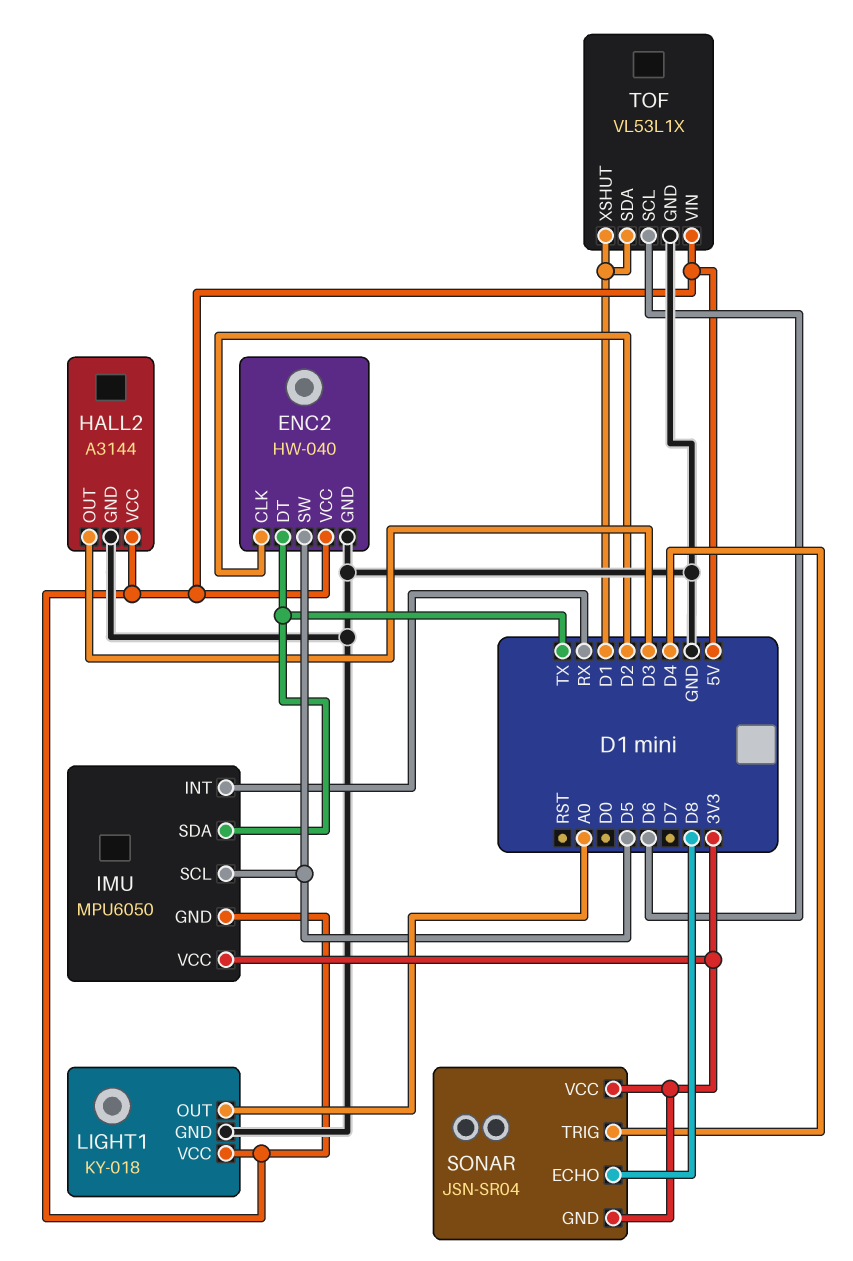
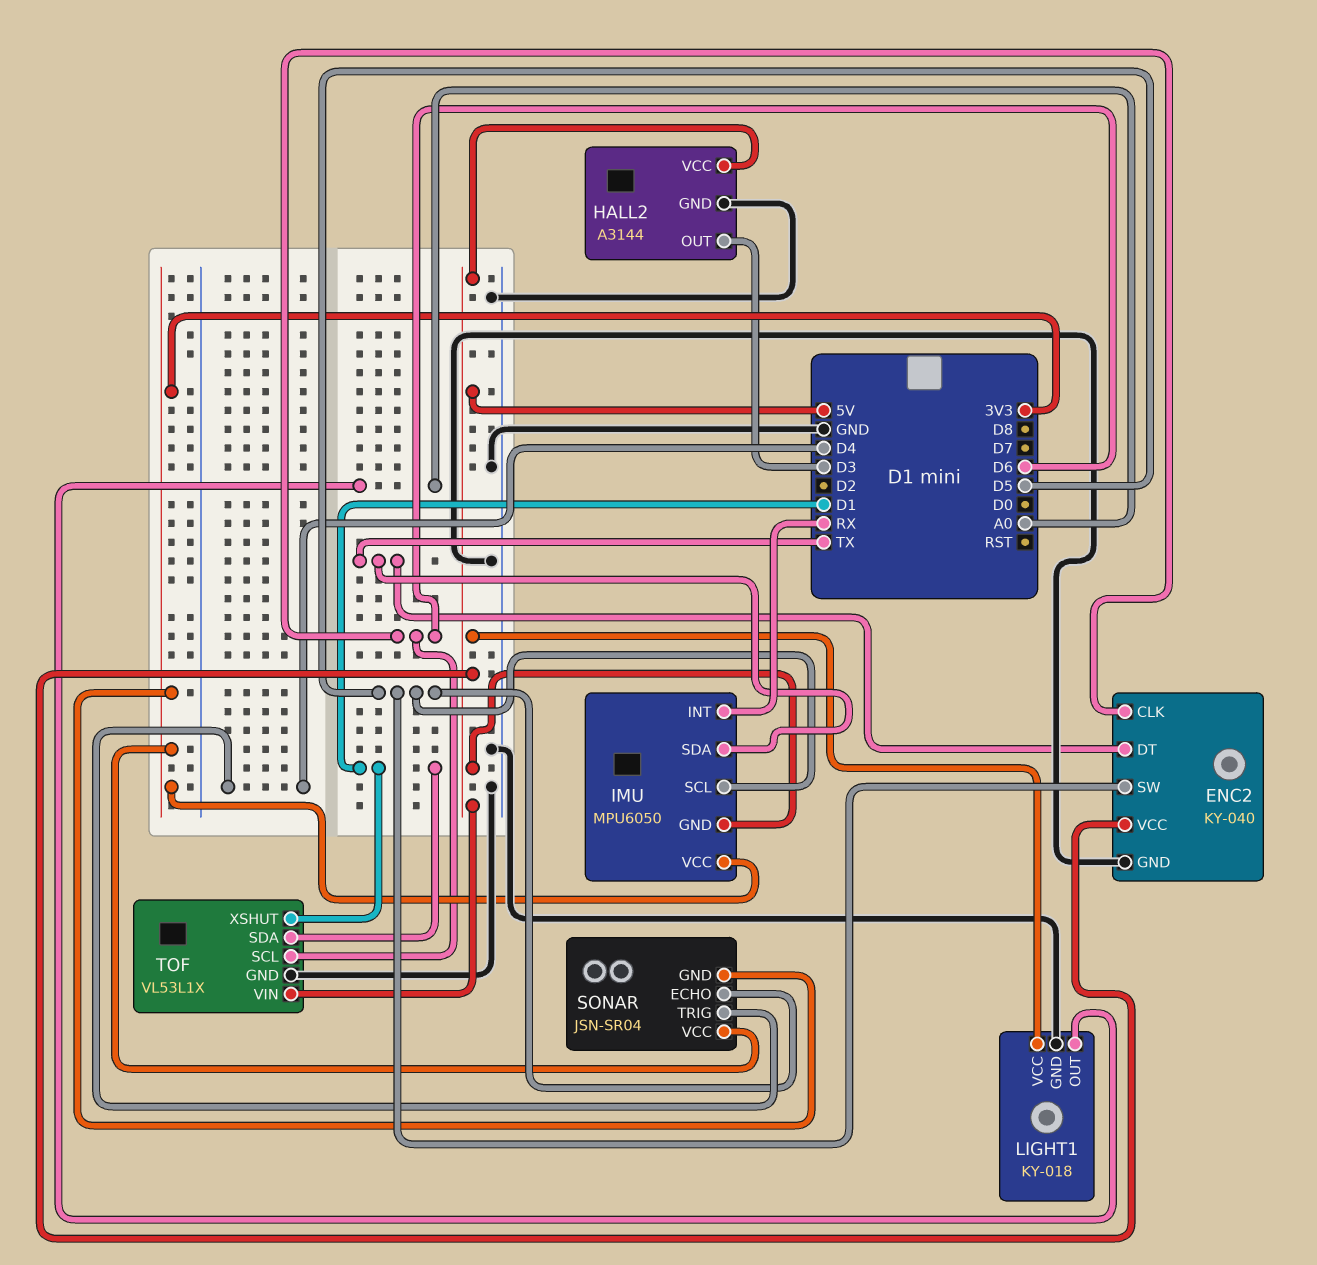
ENC2: HW-040 -> KY-040
ENC2 pin CLK: D2 -> D6
SONAR pin ECHO: D8 -> D5

